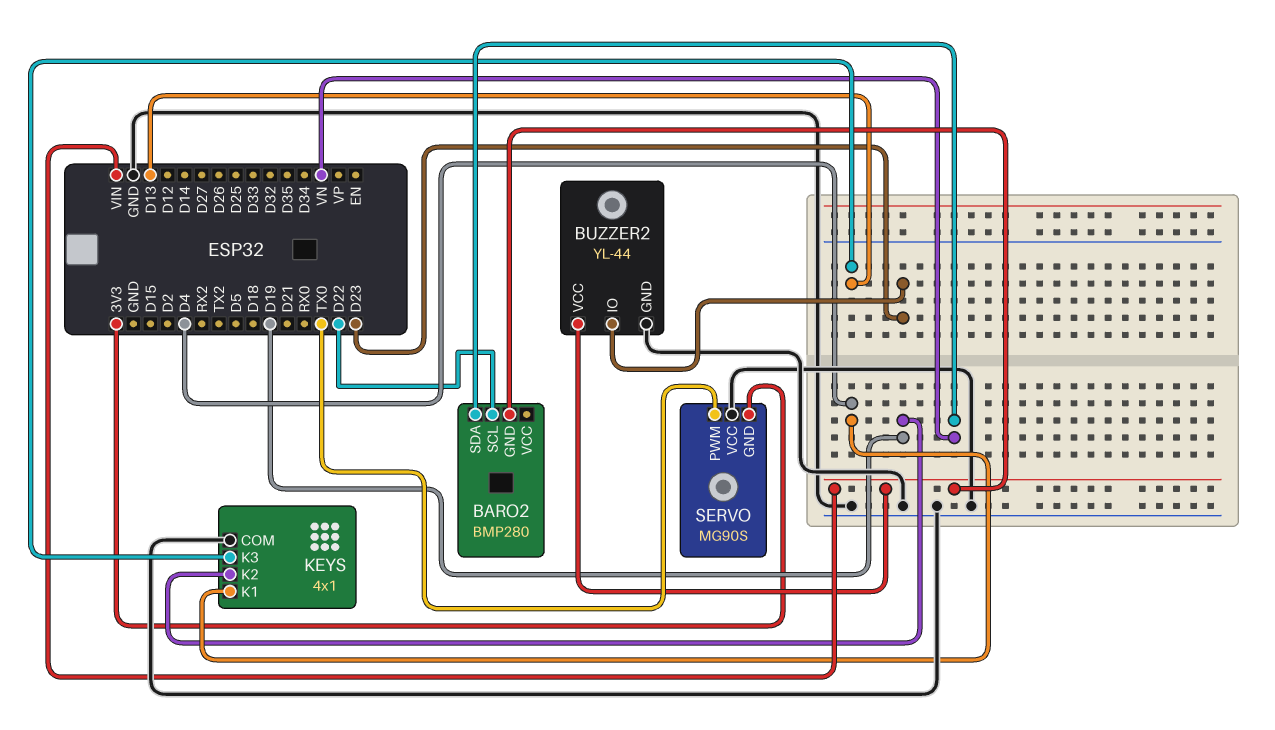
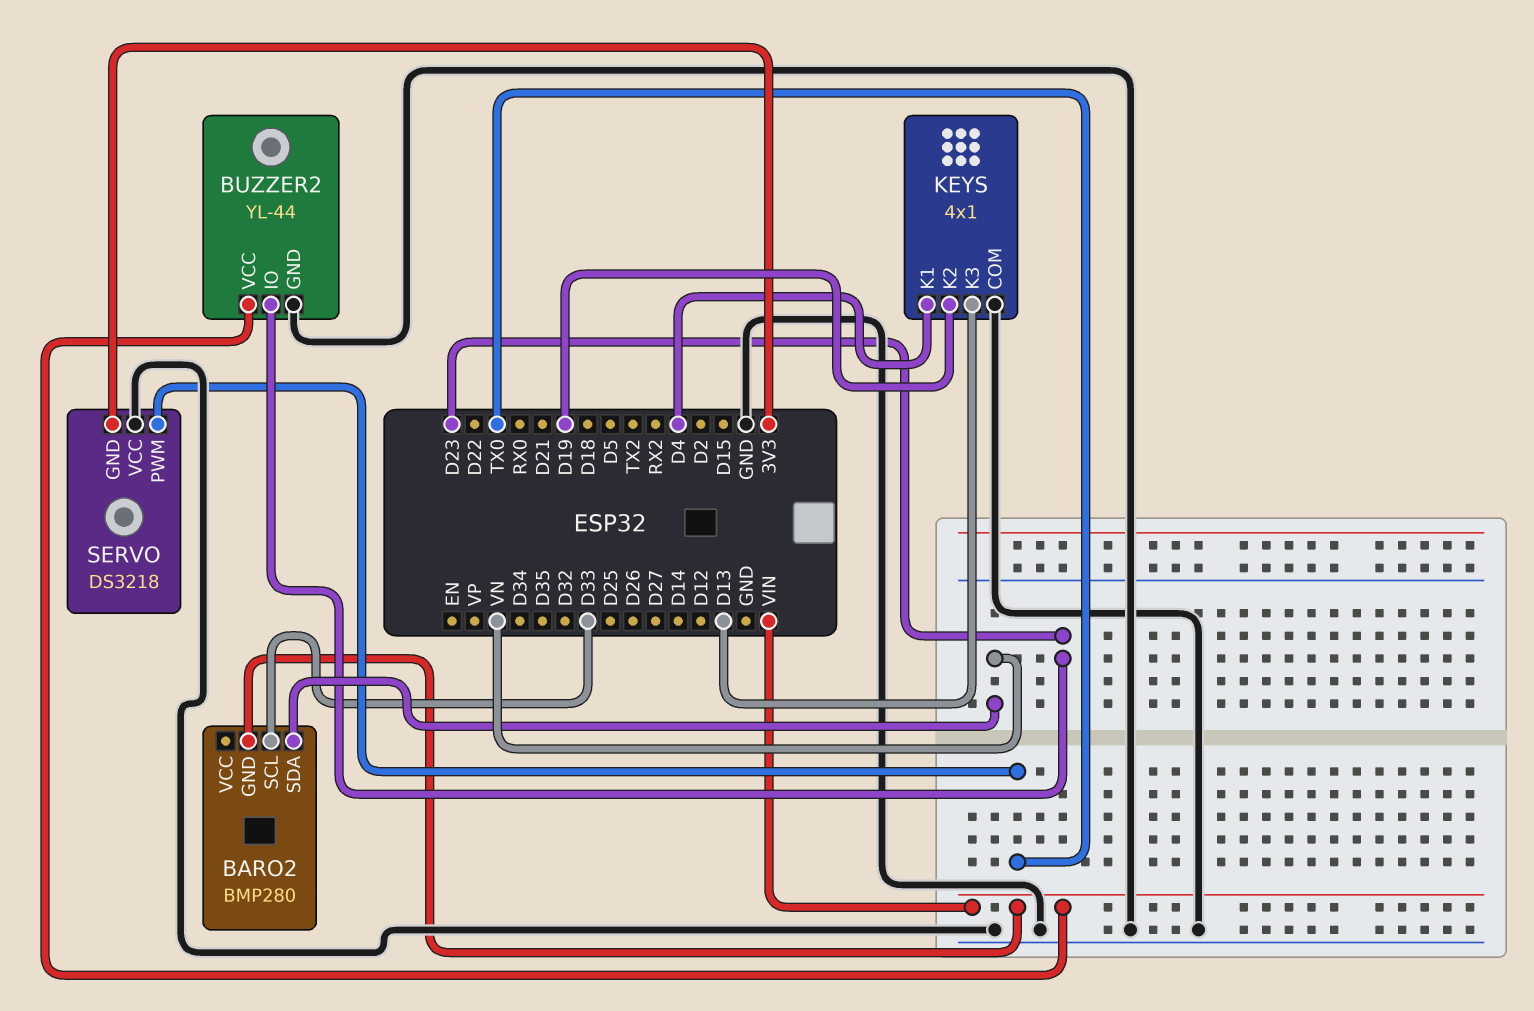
BARO2 pin SCL: D22 -> D33
SERVO: MG90S -> DS3218

